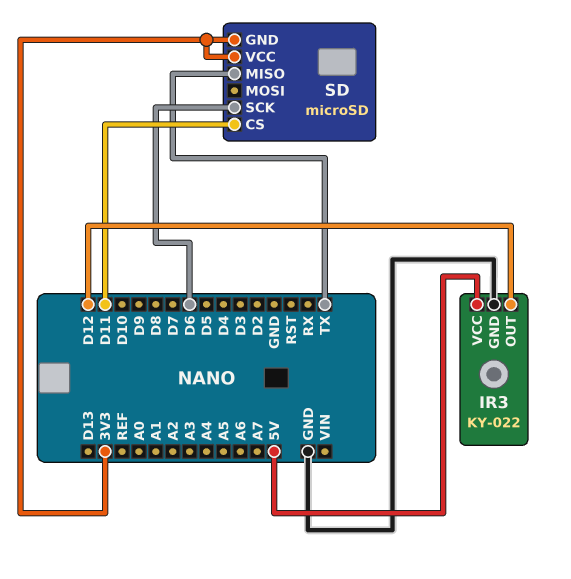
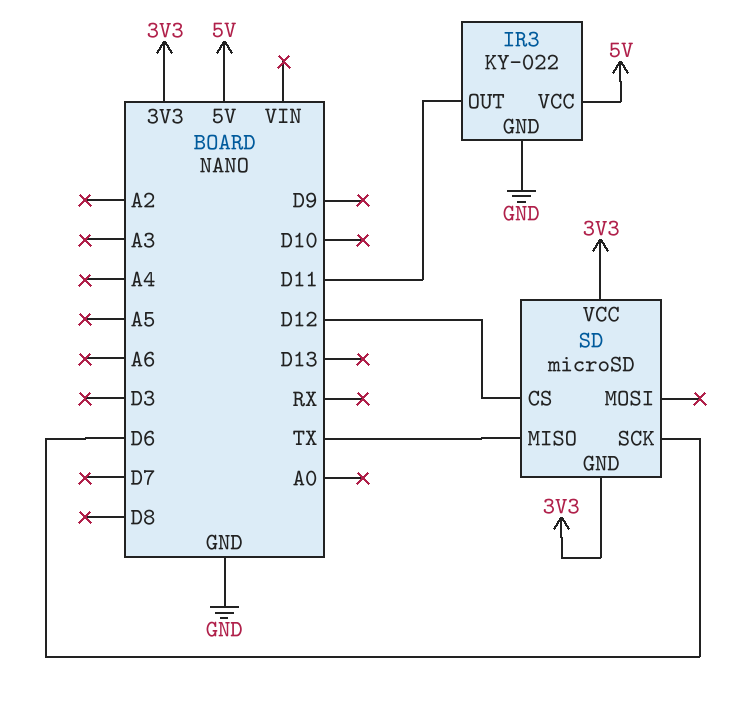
IR3 pin OUT: D12 -> D11
SD pin CS: D11 -> D12

